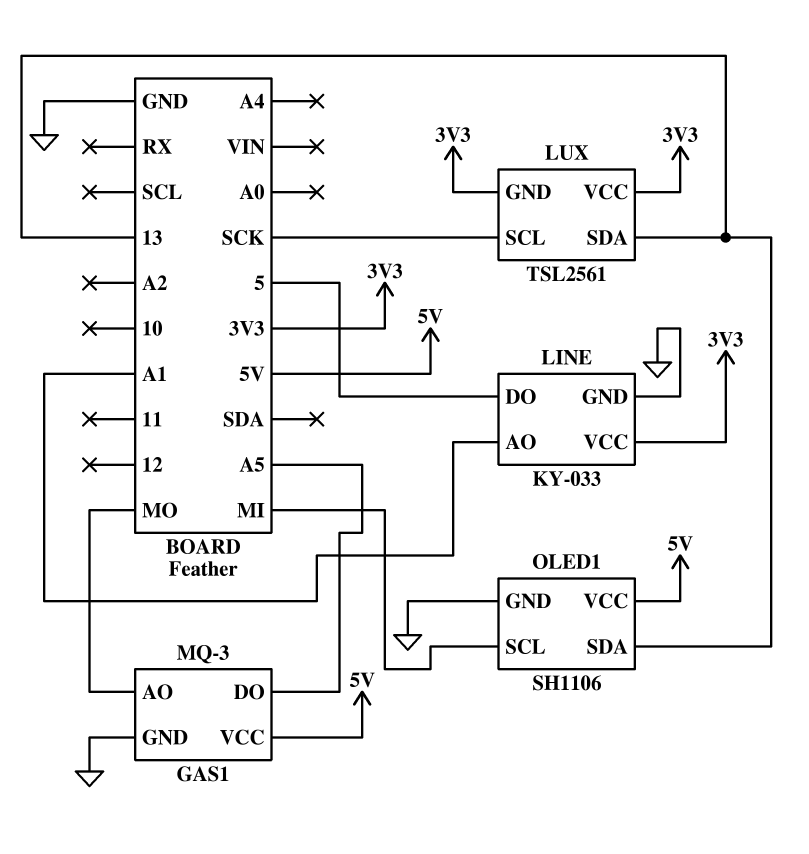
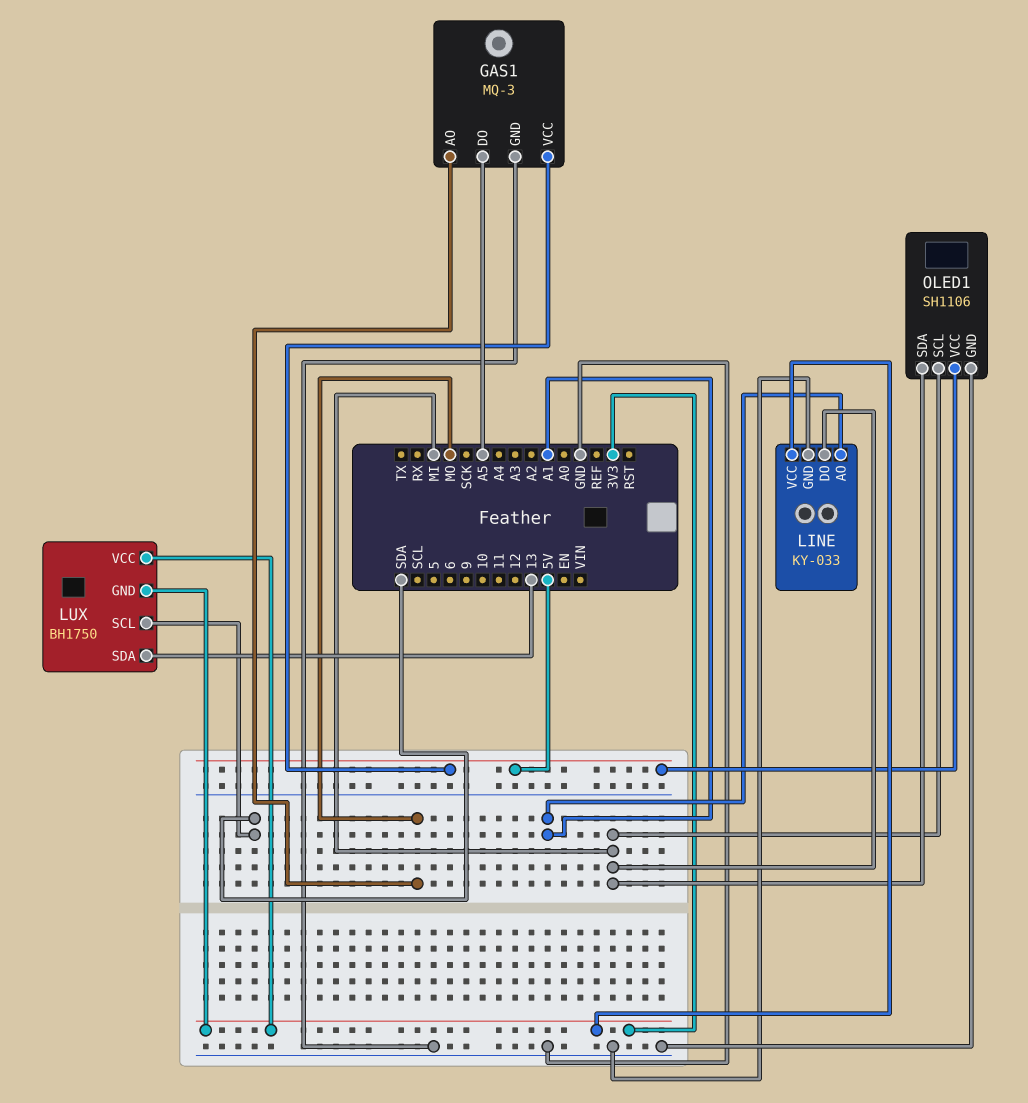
LINE pin DO: 5 -> MI
LUX: TSL2561 -> BH1750
LUX pin SCL: SCK -> SDA
OLED1 pin SDA: 13 -> MI

